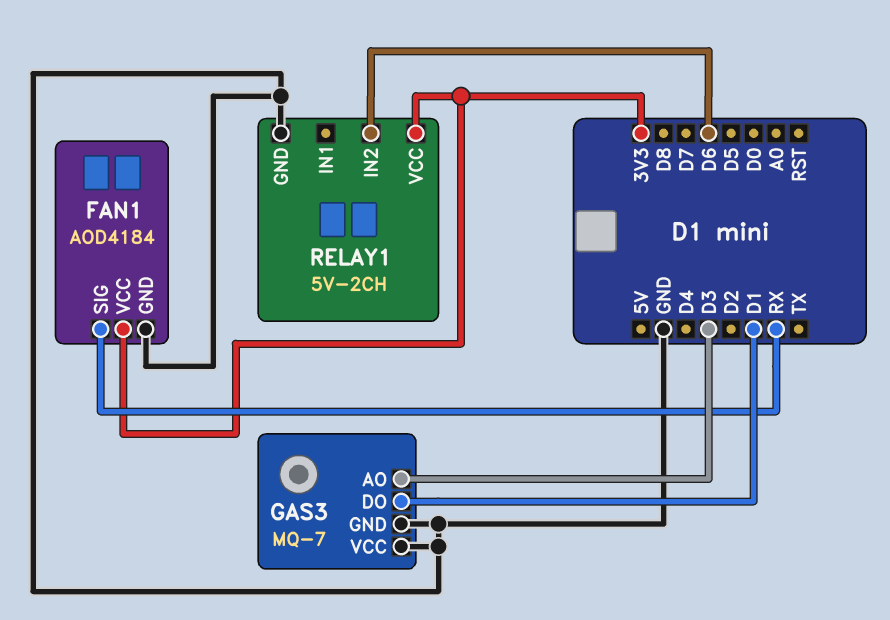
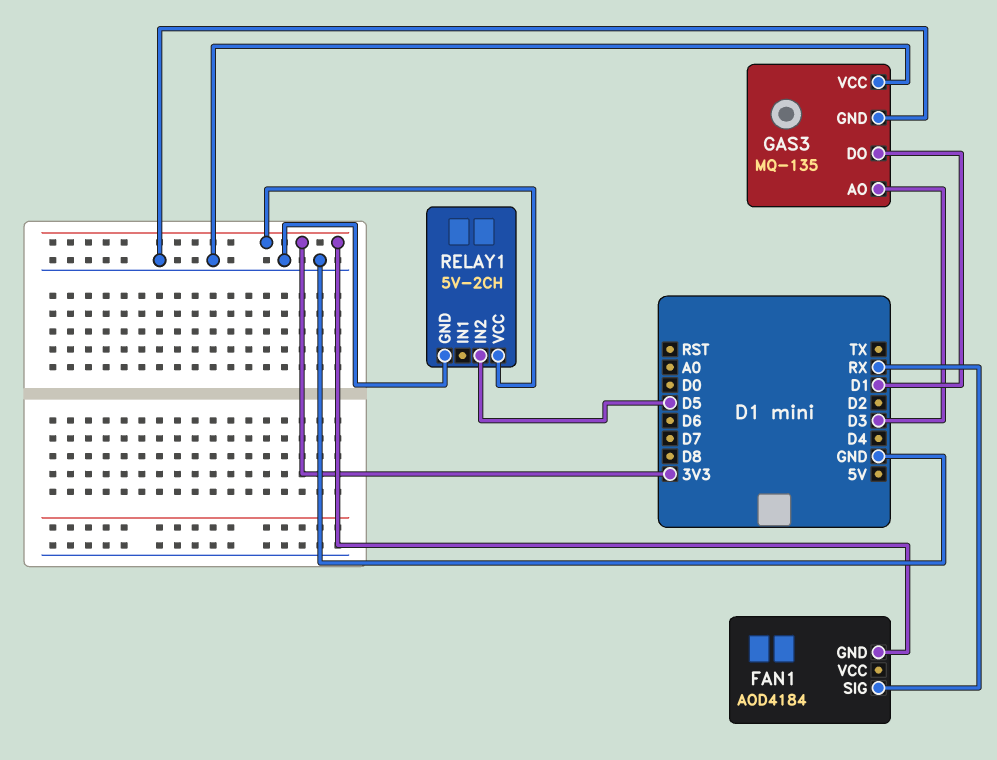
FAN1 pin GND: GND -> 3V3
FAN1 pin VCC: 3V3 -> none
GAS3: MQ-7 -> MQ-135
RELAY1 pin IN2: D6 -> D5

